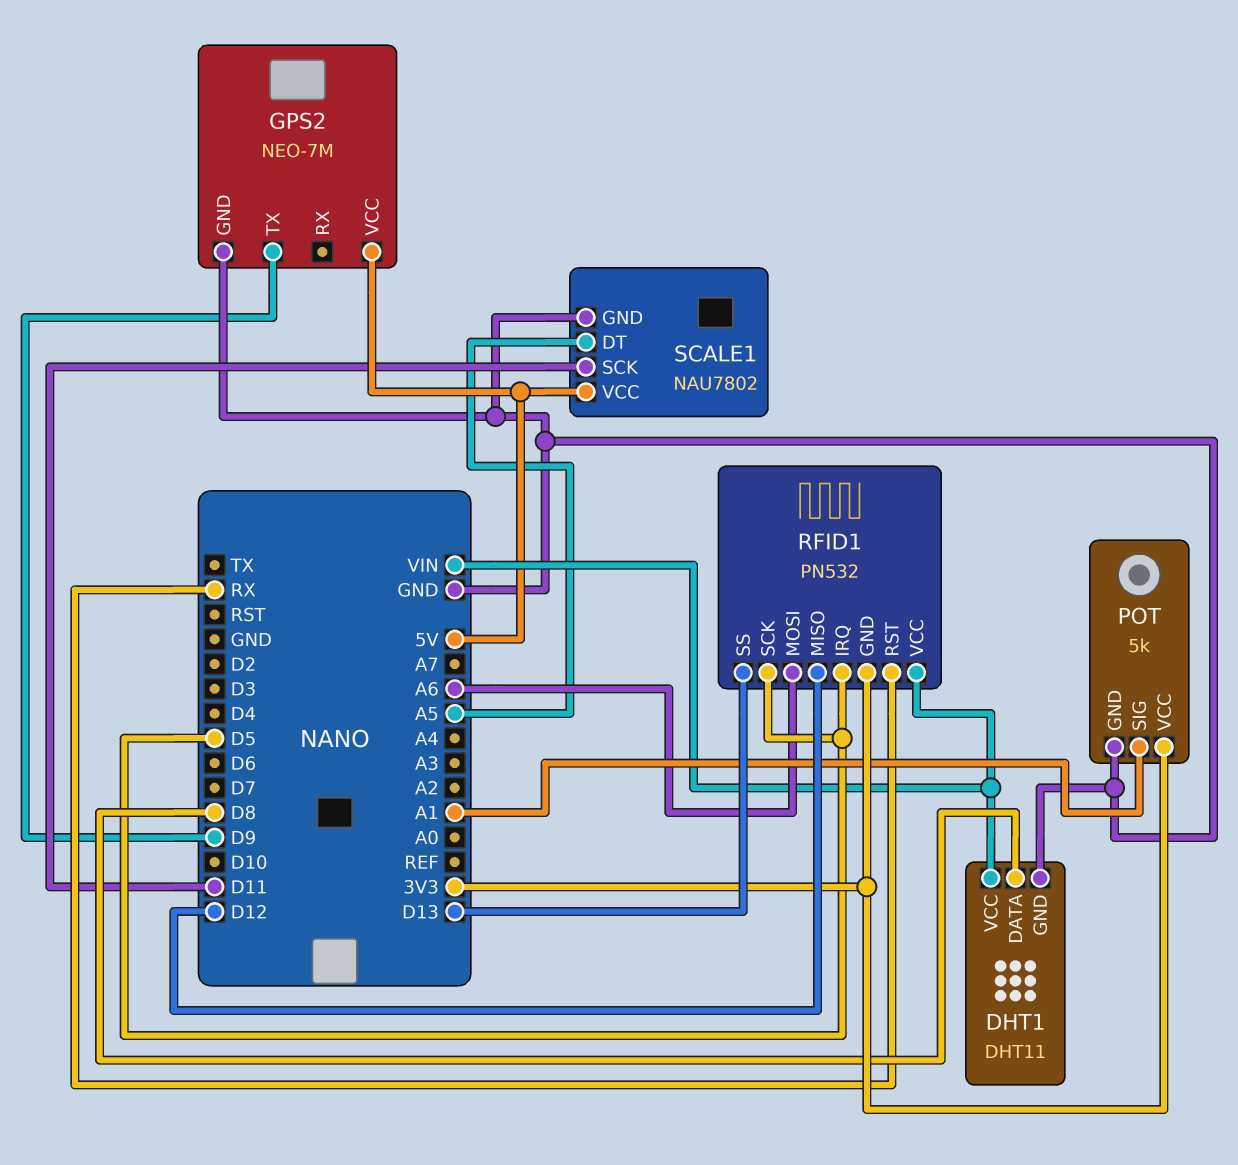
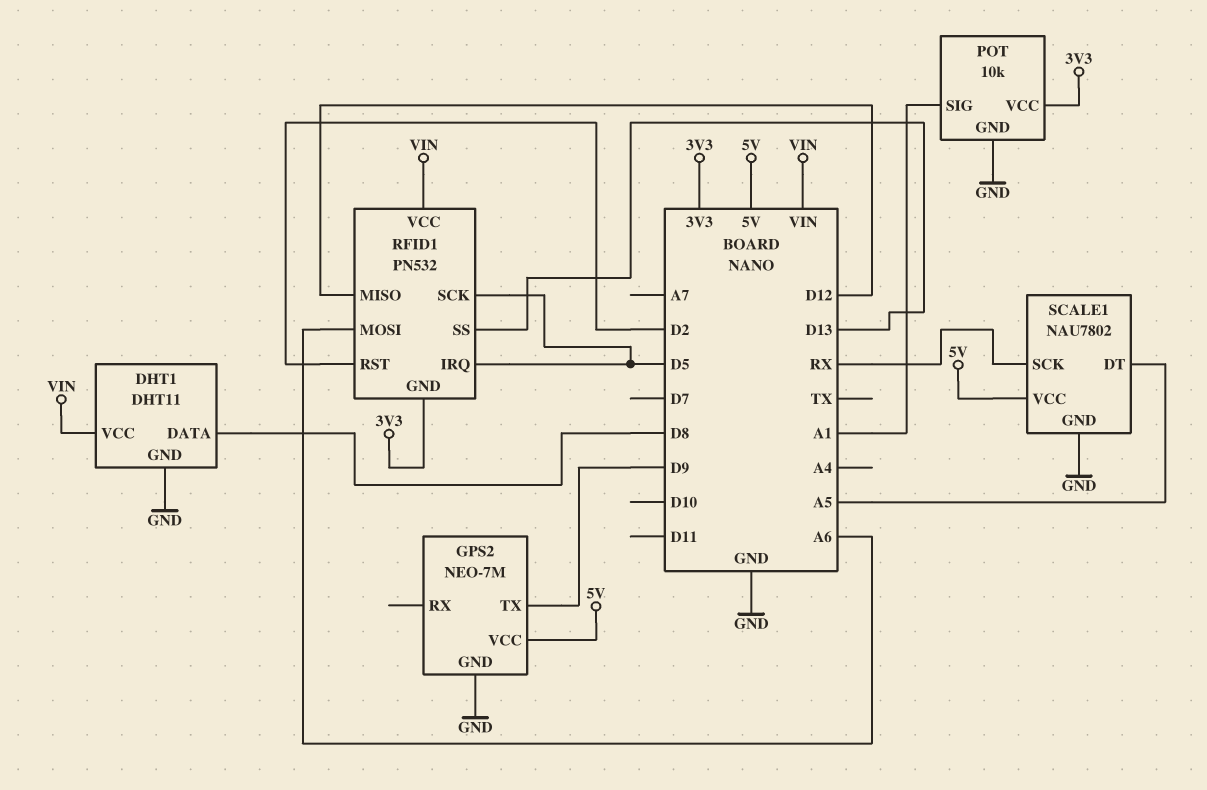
POT: 5k -> 10k
RFID1 pin RST: RX -> D2
SCALE1 pin SCK: D11 -> RX

